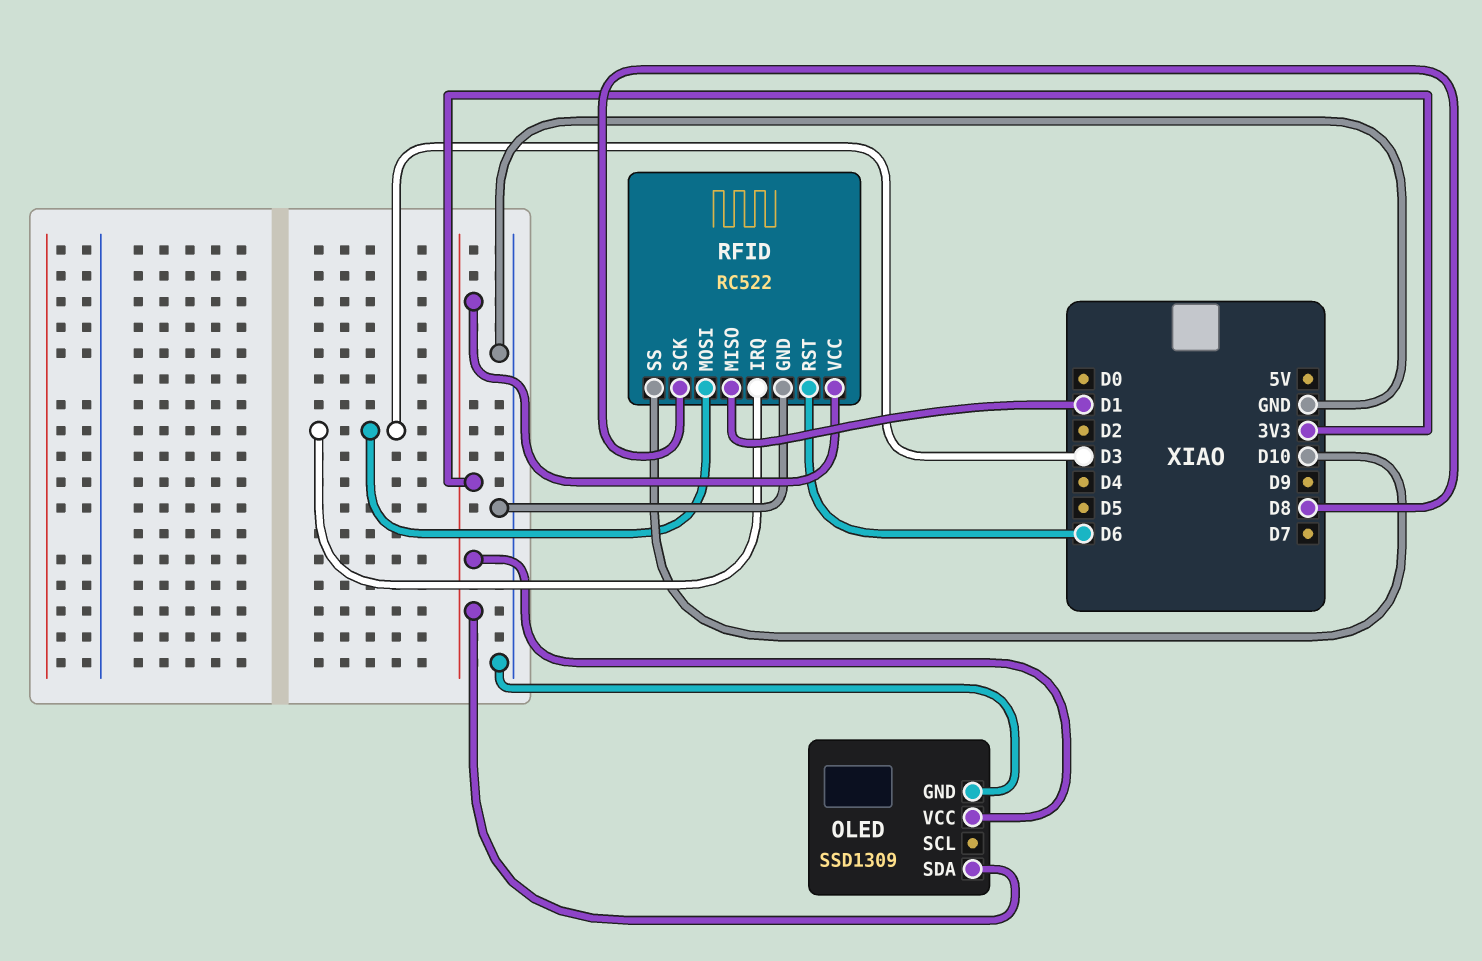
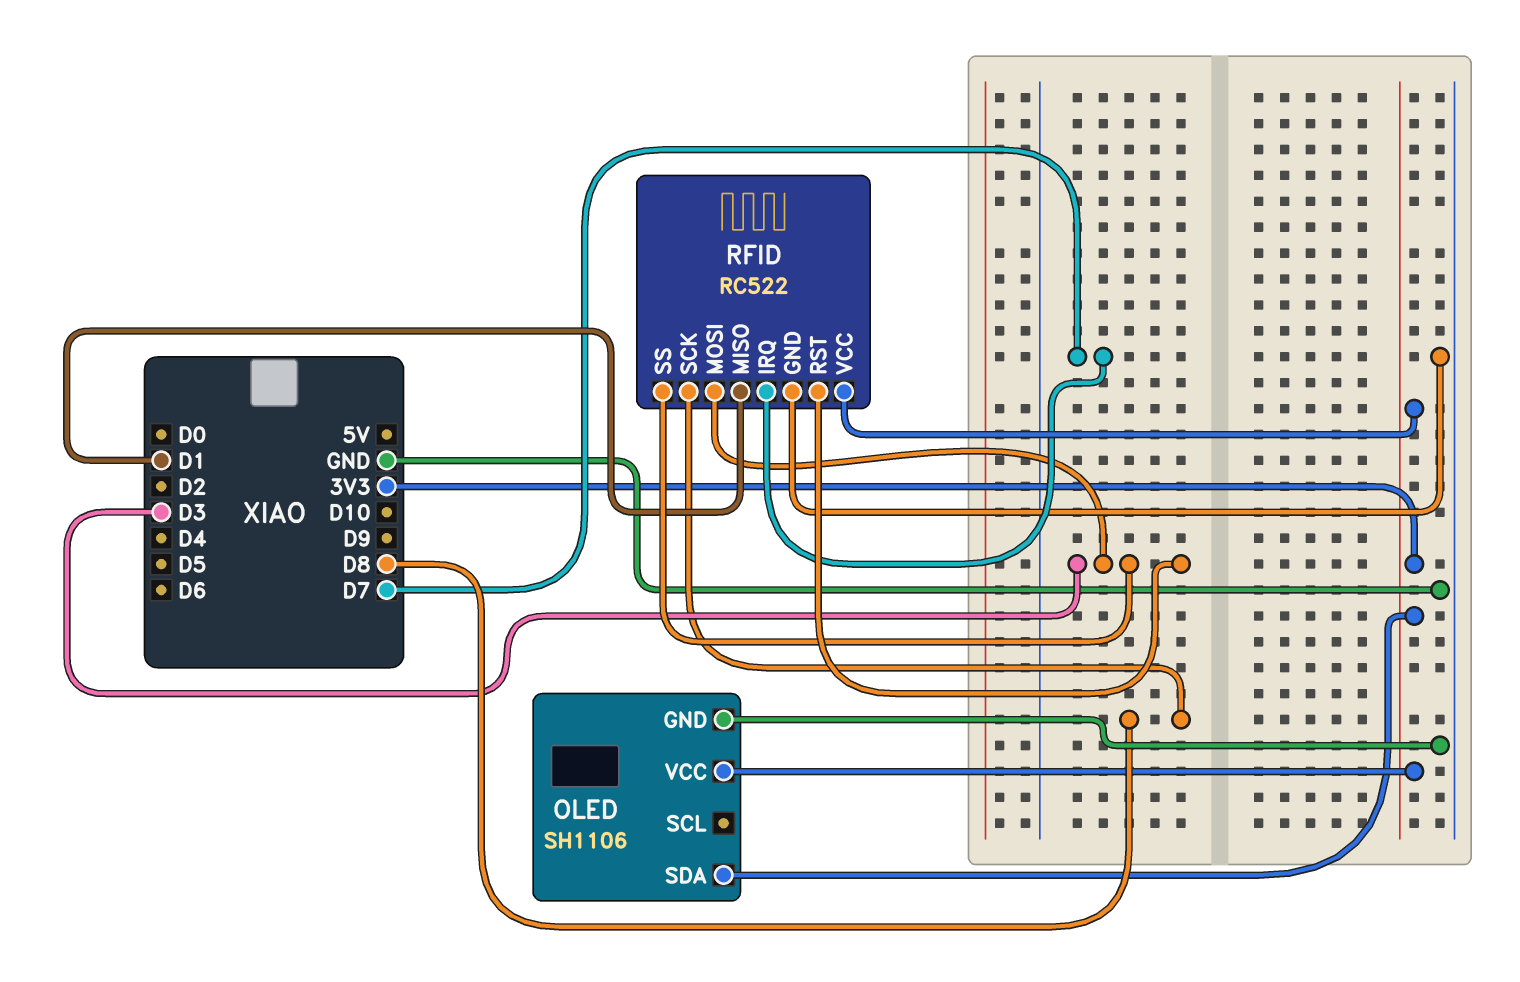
OLED: SSD1309 -> SH1106
RFID pin IRQ: D3 -> D7
RFID pin RST: D6 -> D3
RFID pin SS: D10 -> D3

